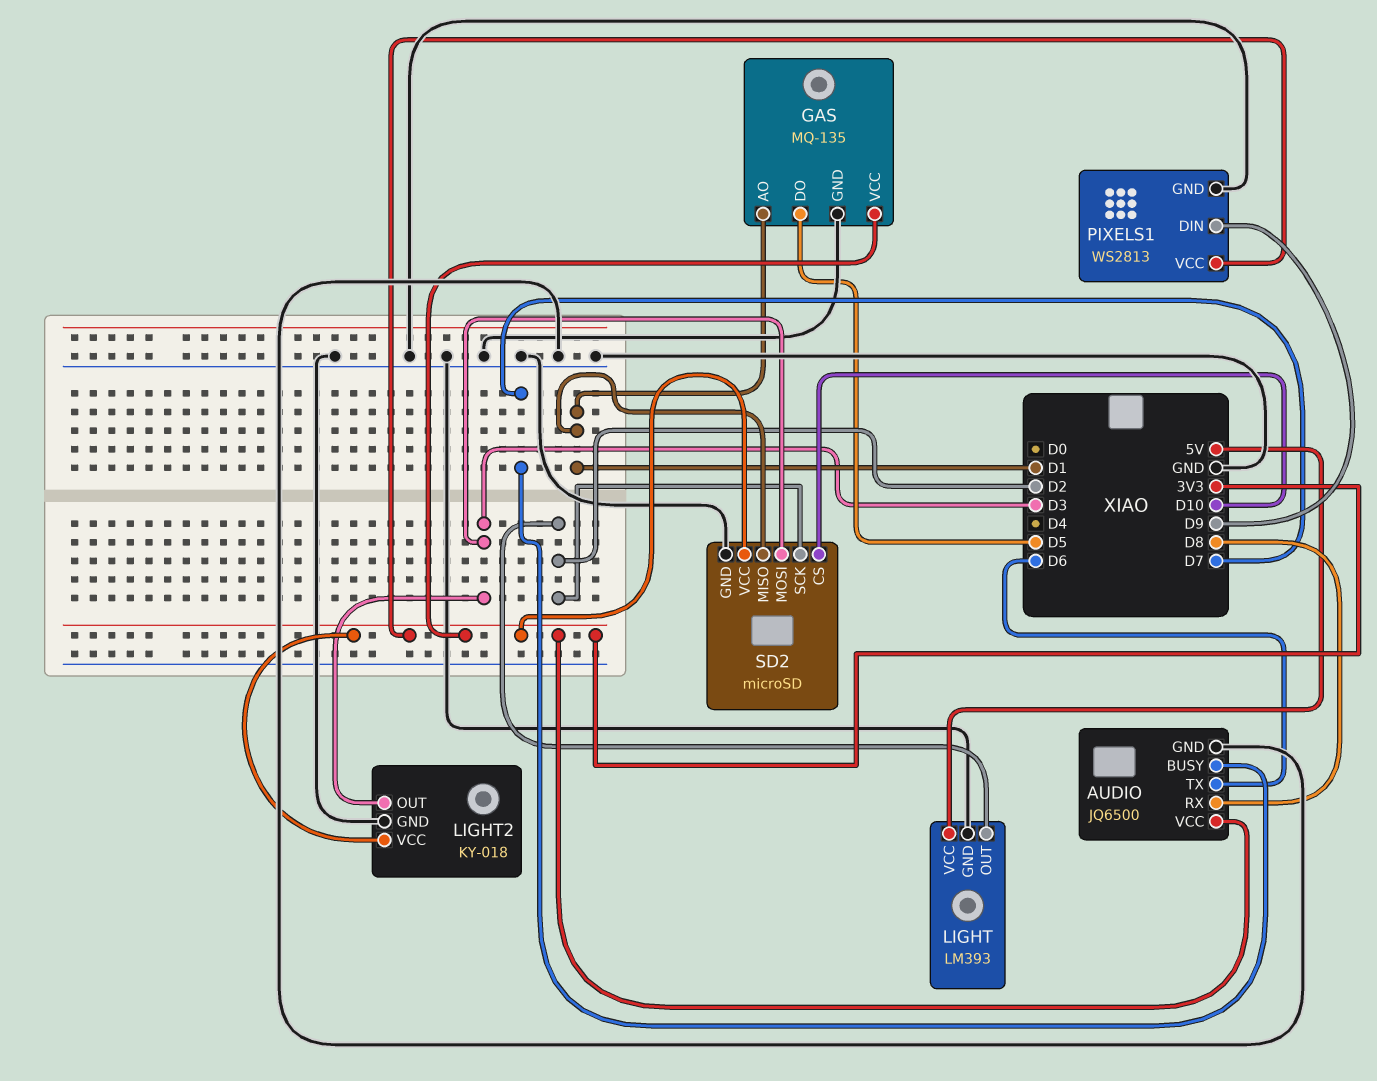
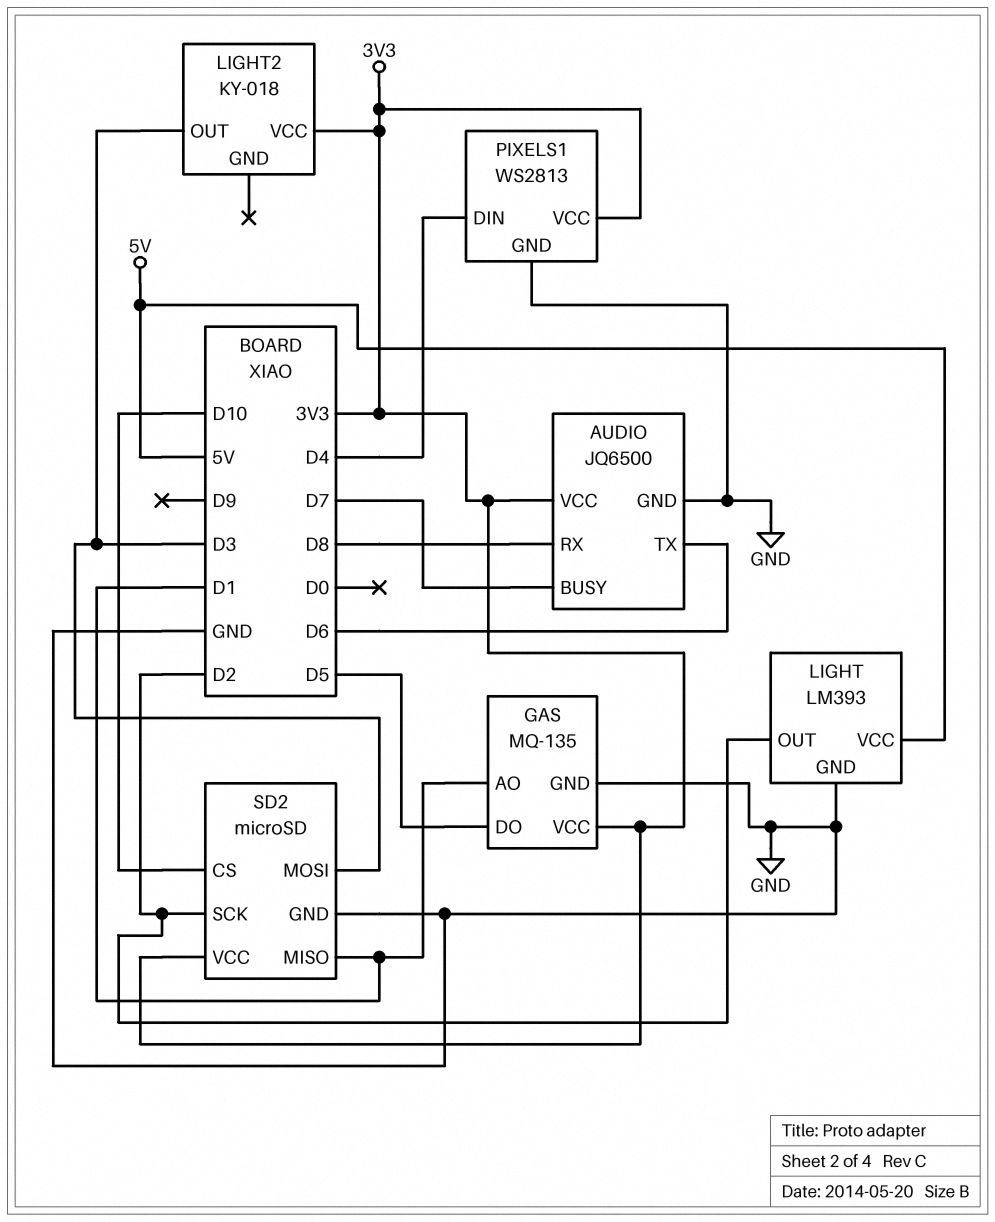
LIGHT2 pin GND: GND -> none
PIXELS1 pin DIN: D9 -> D4

